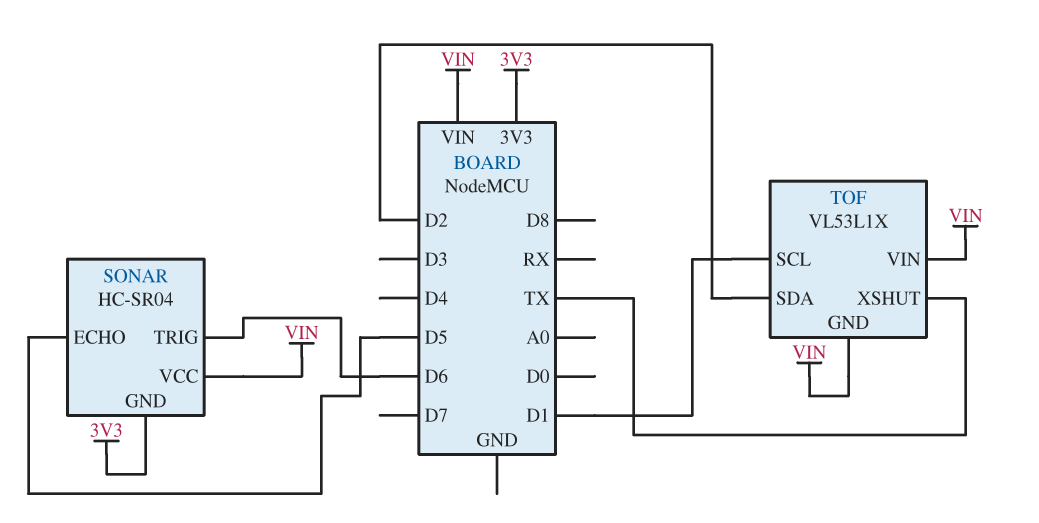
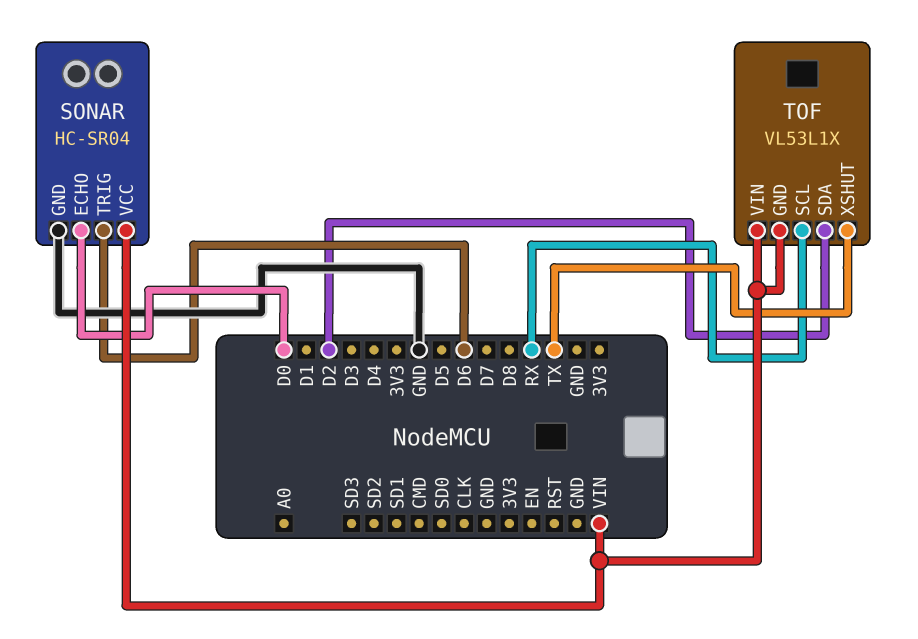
SONAR pin ECHO: D5 -> D0
SONAR pin GND: 3V3 -> GND
TOF pin SCL: D1 -> RX

